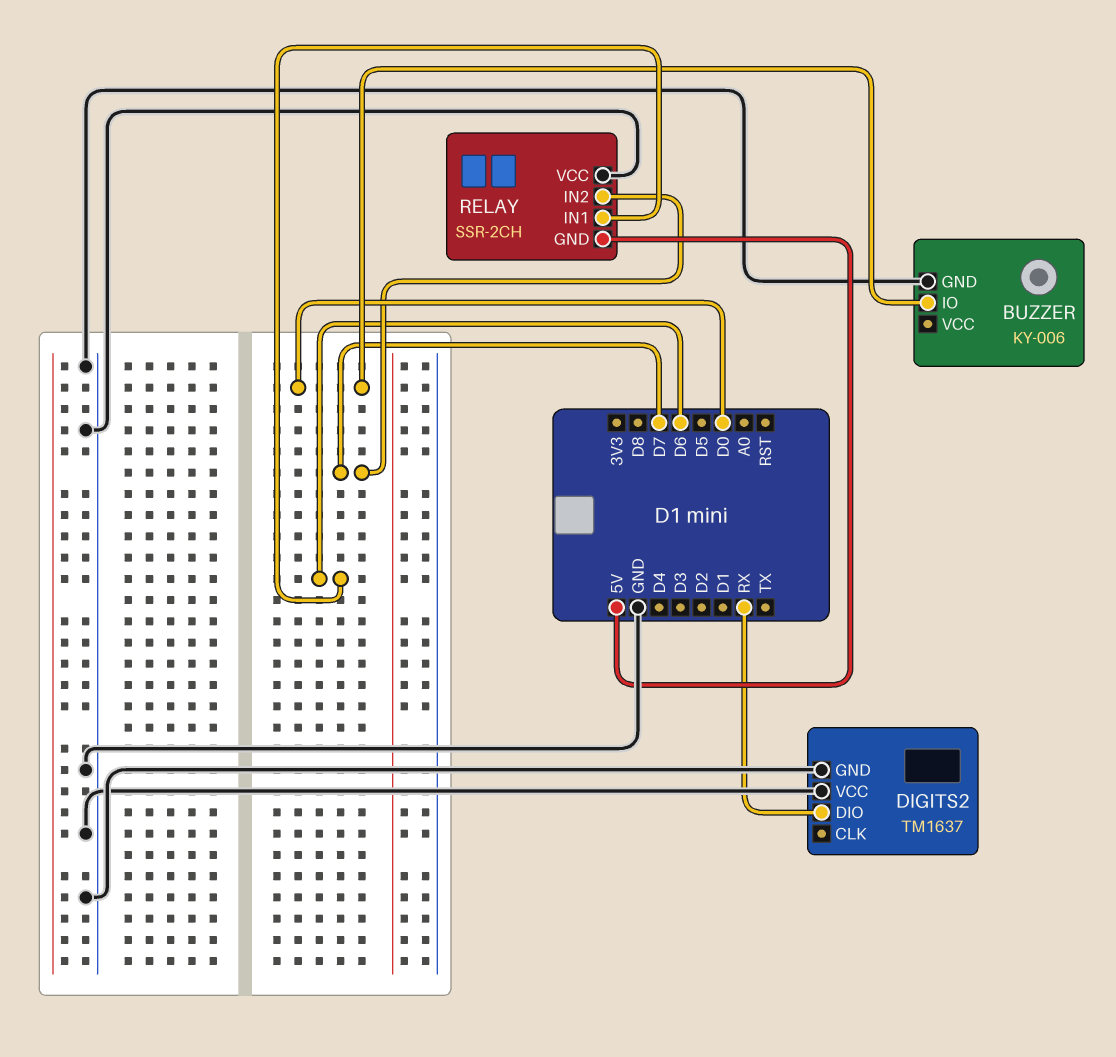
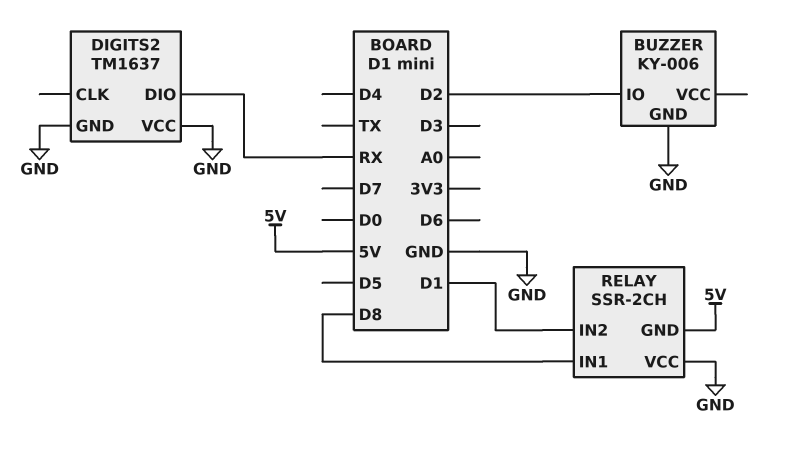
BUZZER pin IO: D0 -> D2
RELAY pin IN1: D6 -> D8
RELAY pin IN2: D7 -> D1

